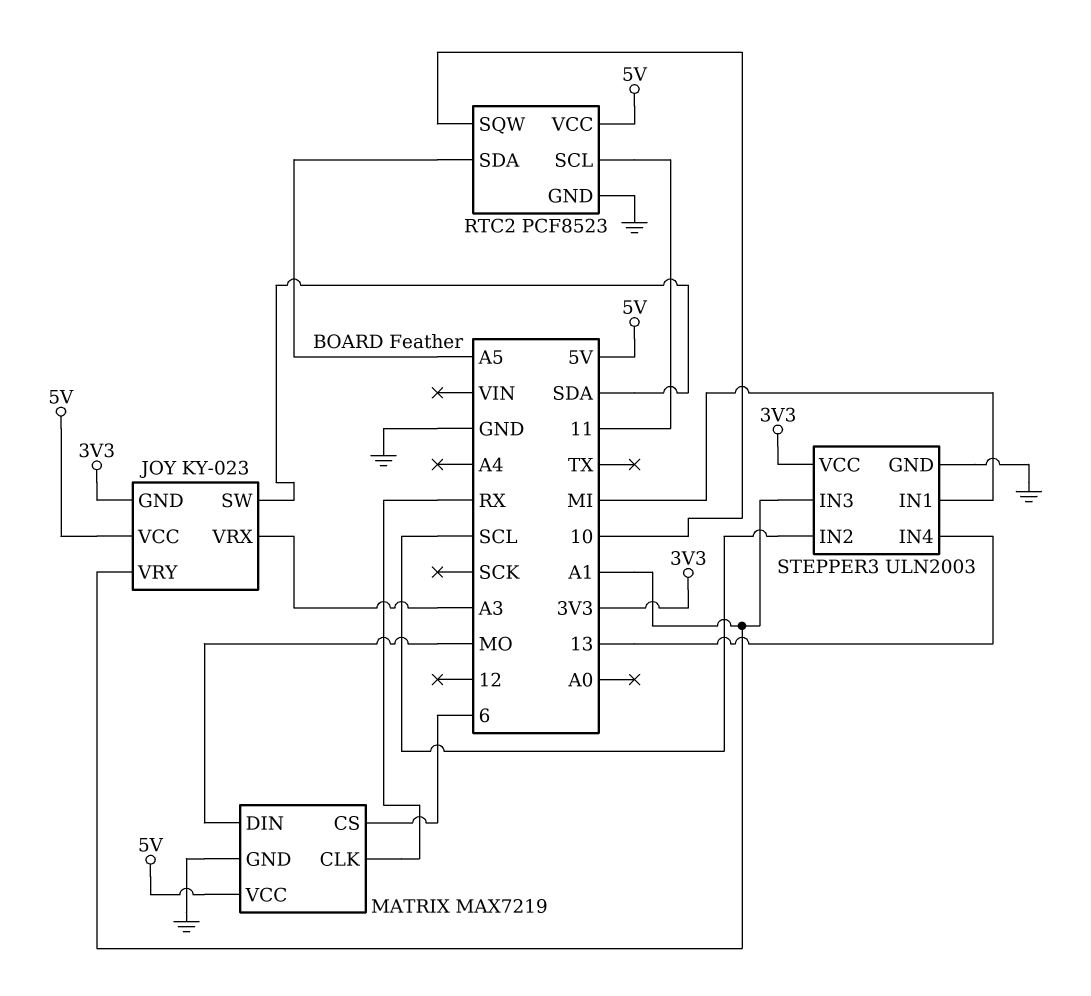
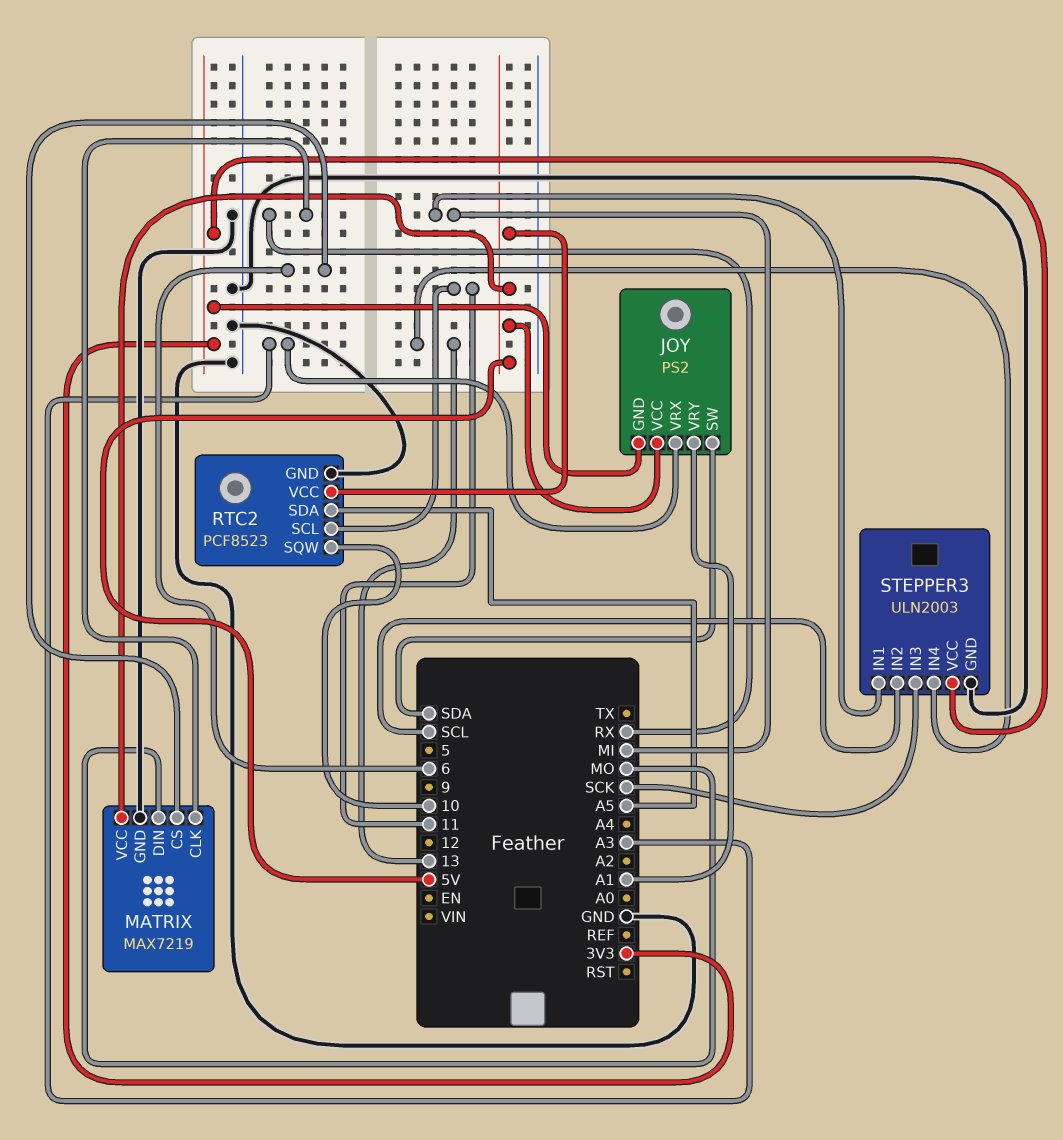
JOY: KY-023 -> PS2
STEPPER3 pin IN3: A1 -> SCK

